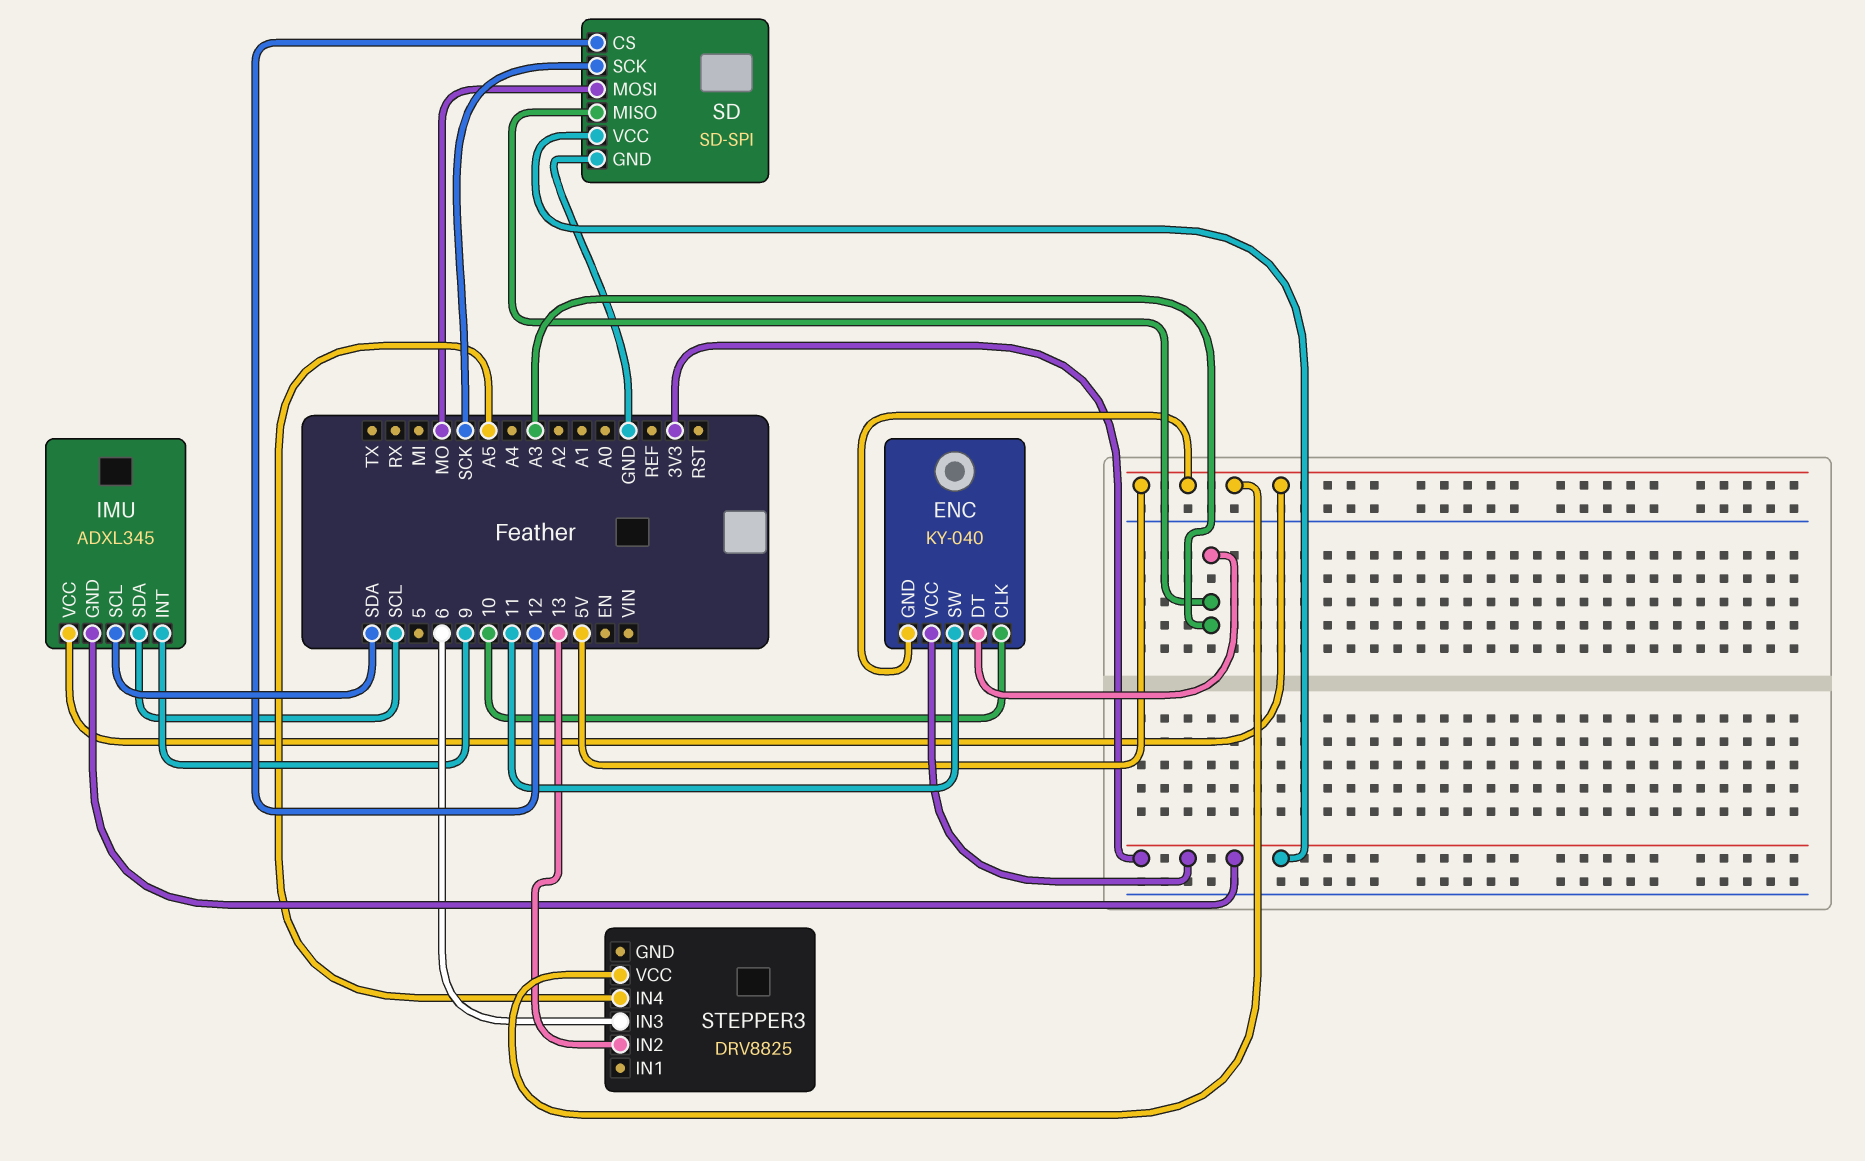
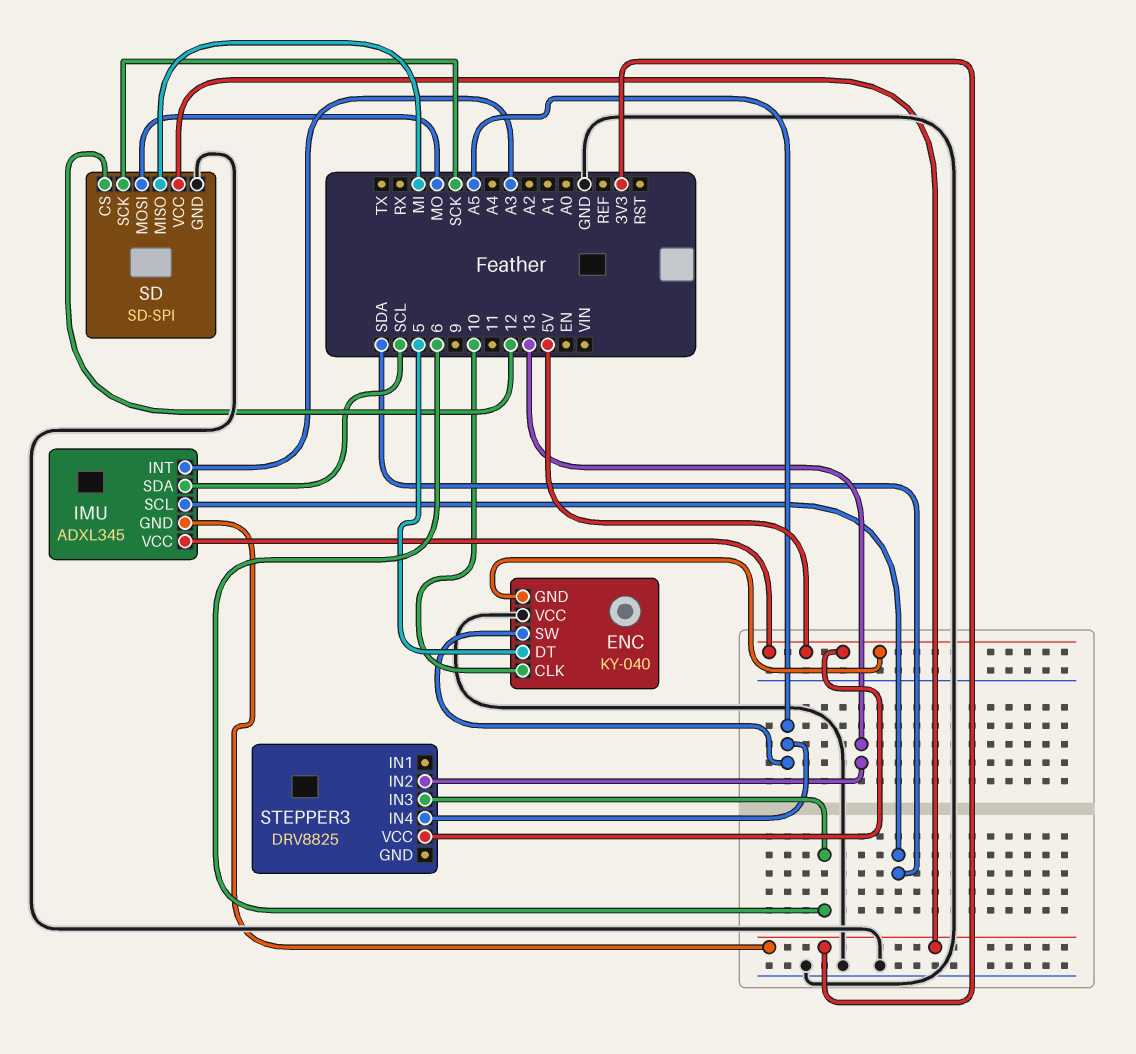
ENC pin DT: A3 -> 5
ENC pin SW: 11 -> A5
ENC pin VCC: 3V3 -> GND
IMU pin INT: 9 -> A3
SD pin MISO: A3 -> MI

